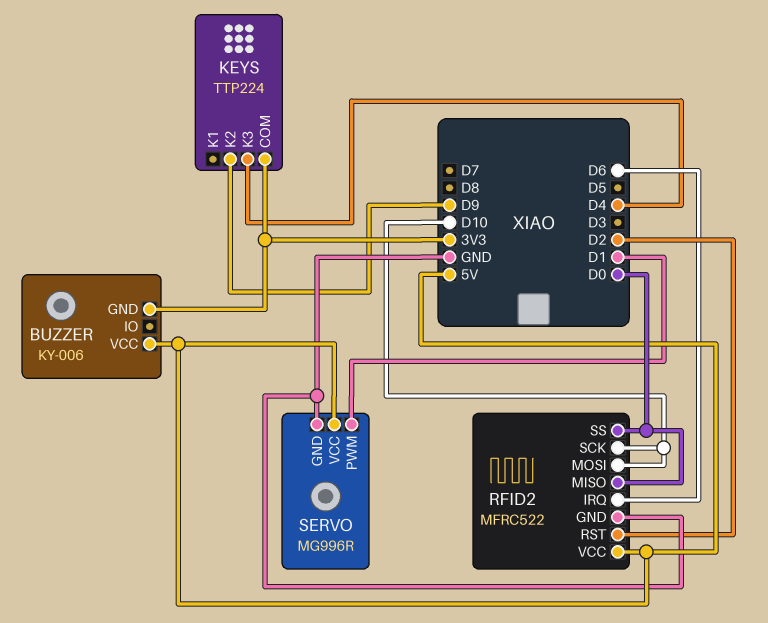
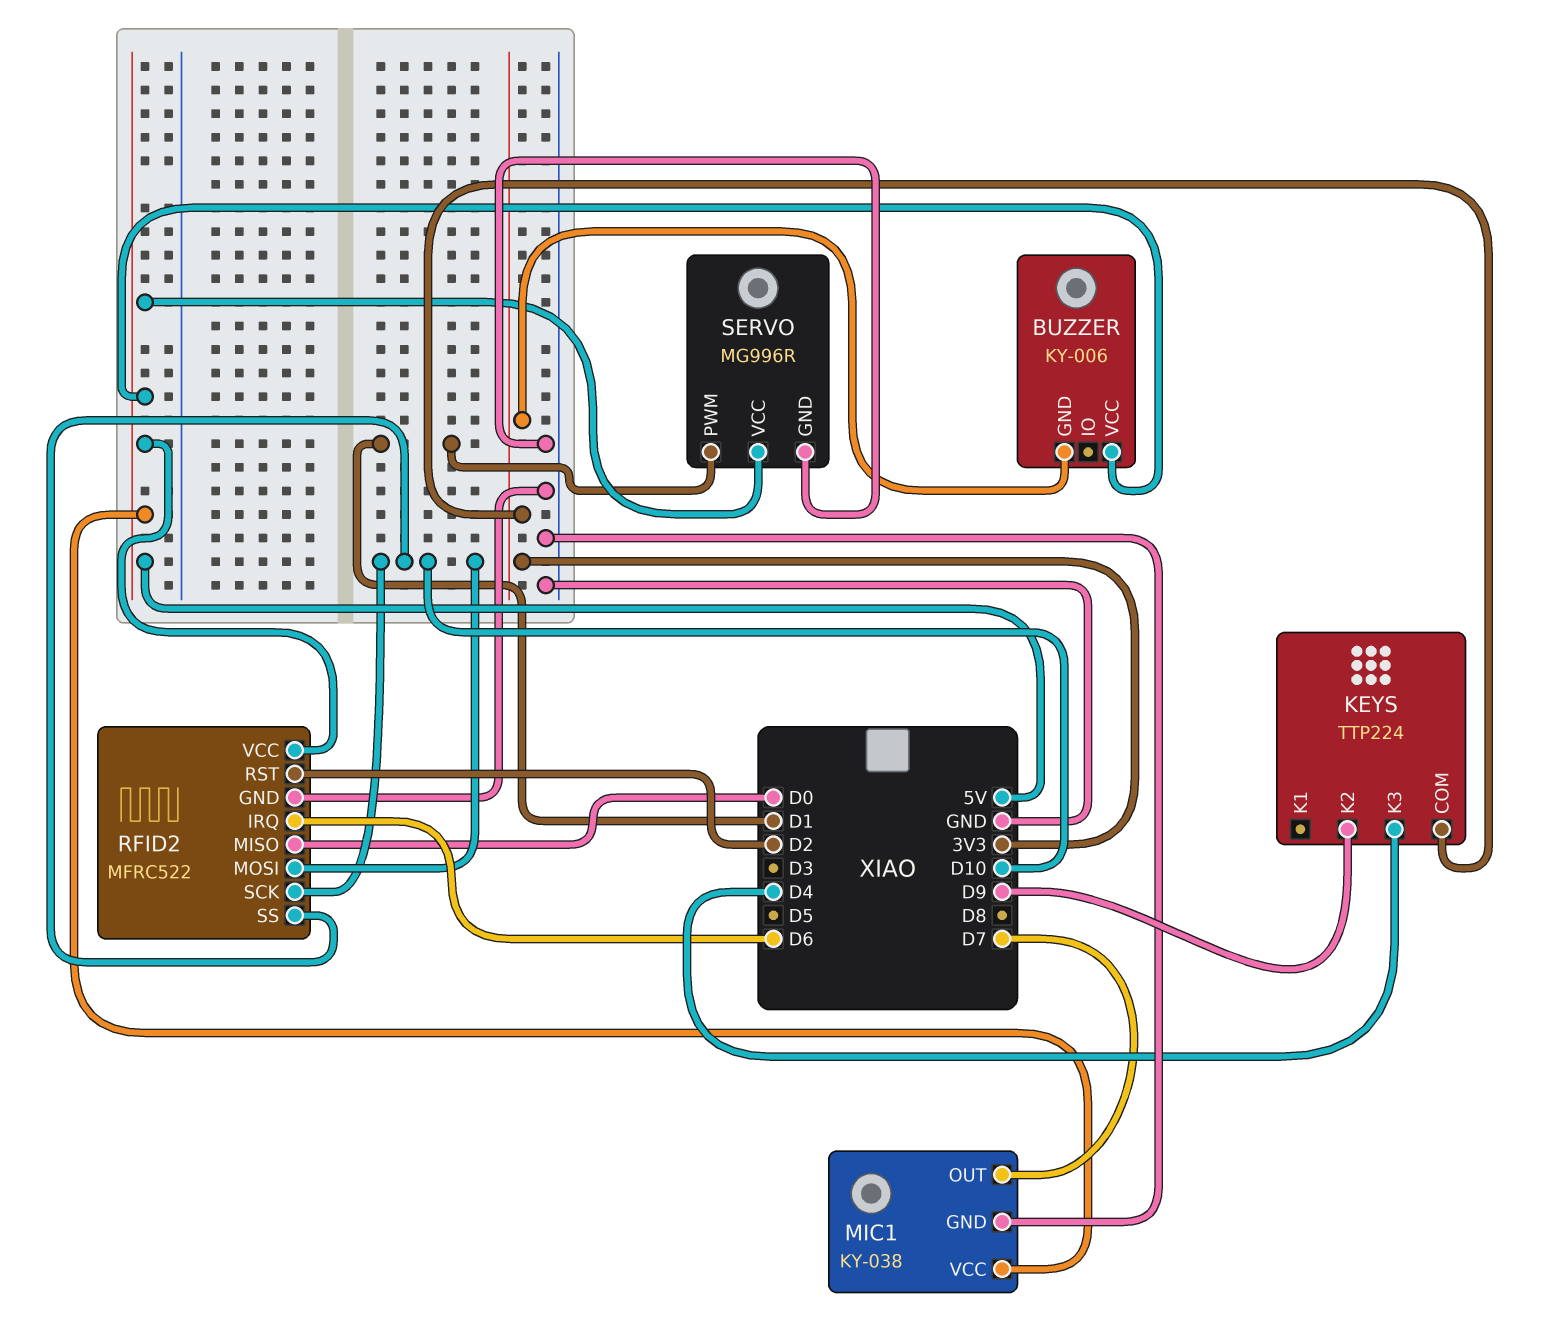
MIC1: none -> KY-038
MIC1 pin GND: none -> GND
MIC1 pin OUT: none -> D7
MIC1 pin VCC: none -> 5V
RFID2 pin SS: D0 -> D10

